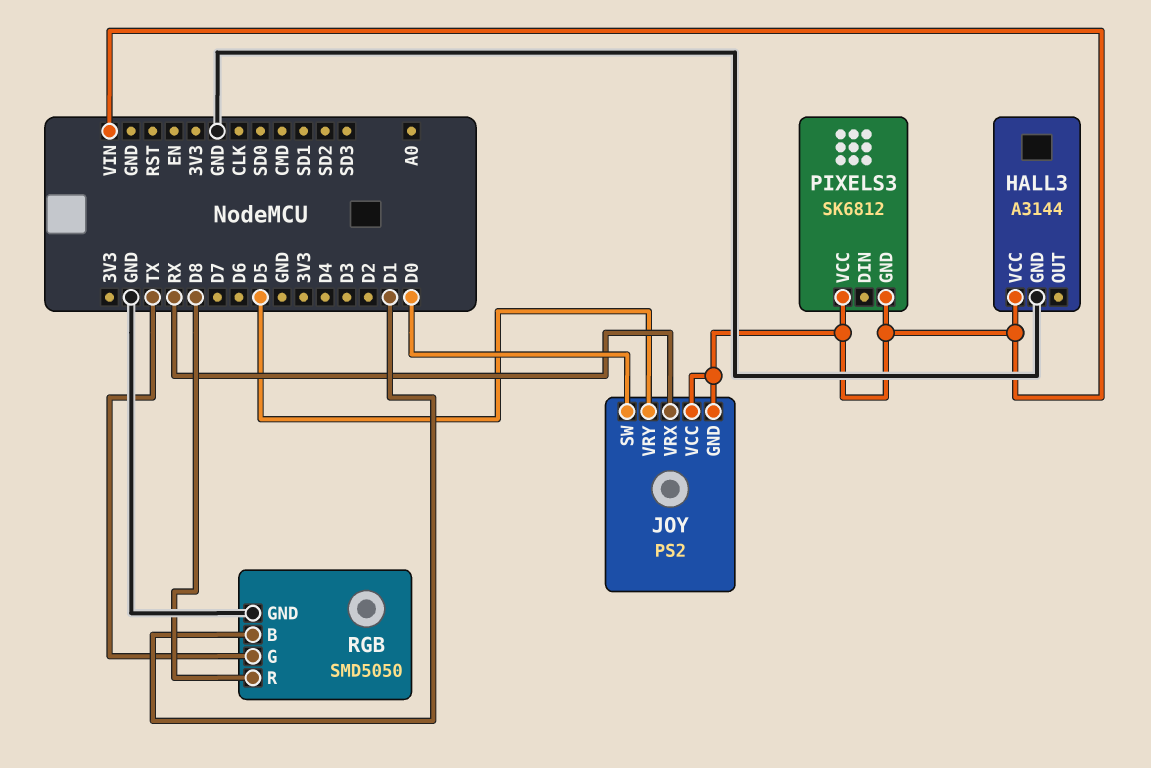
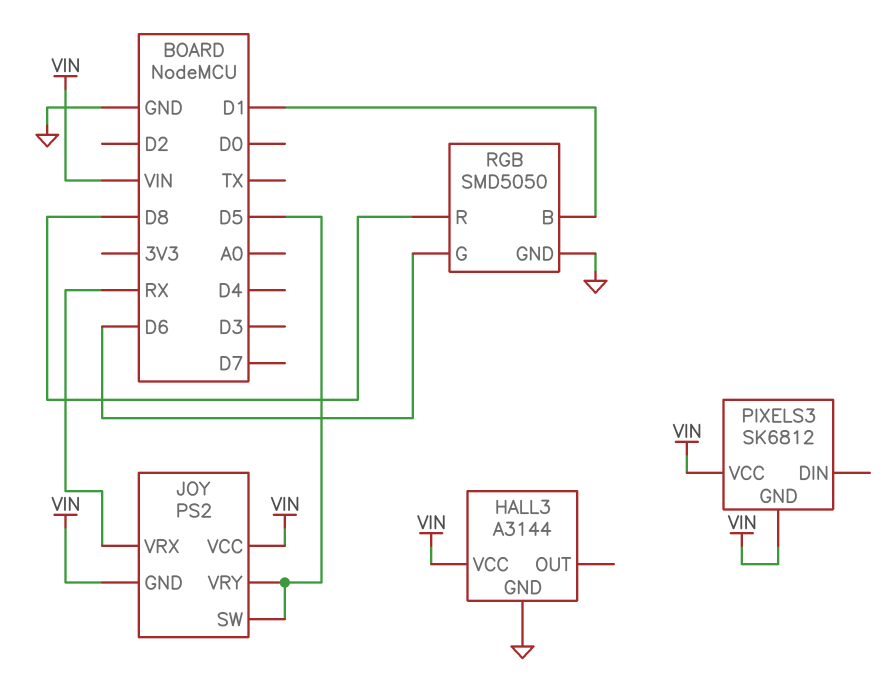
JOY pin SW: D0 -> D5
RGB pin G: TX -> D6

